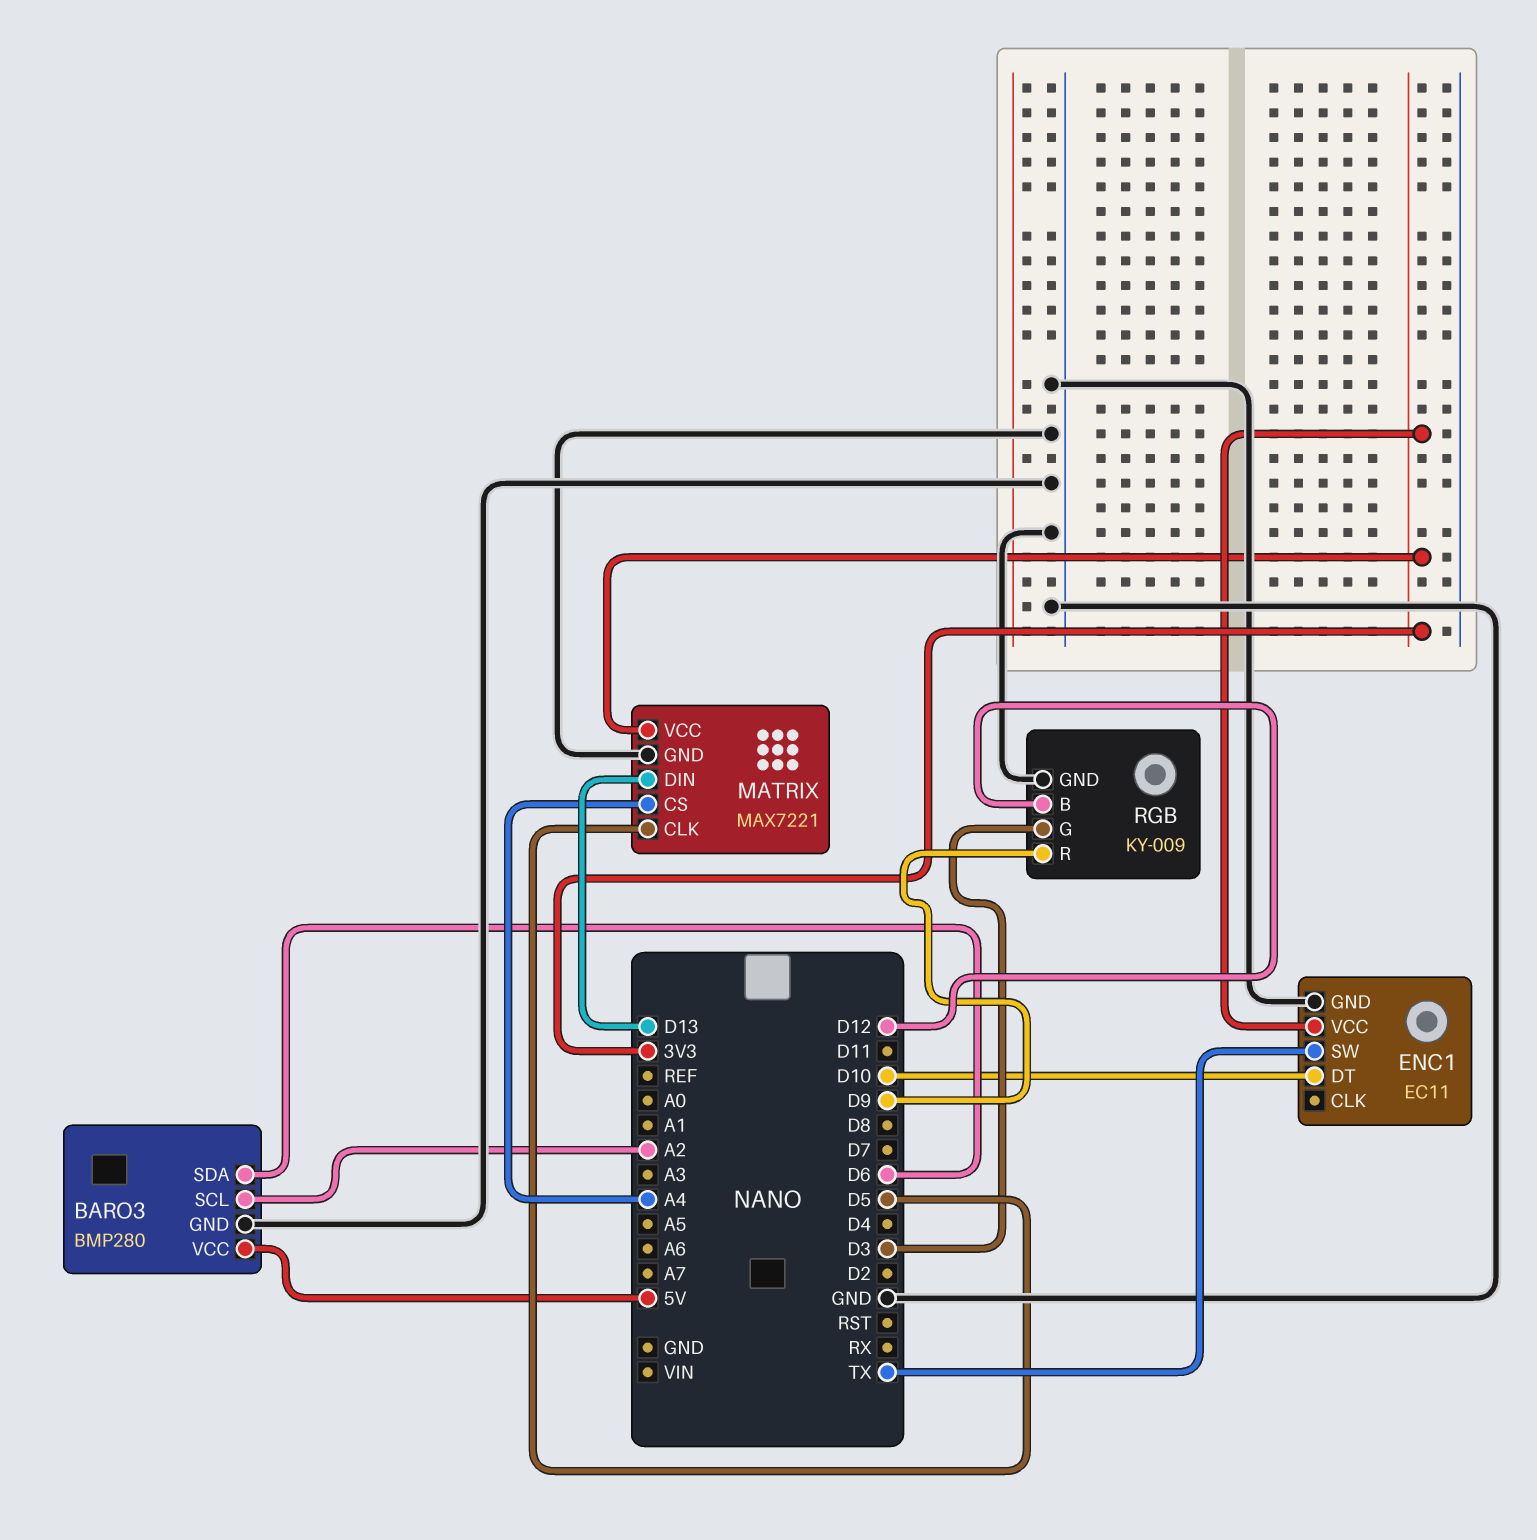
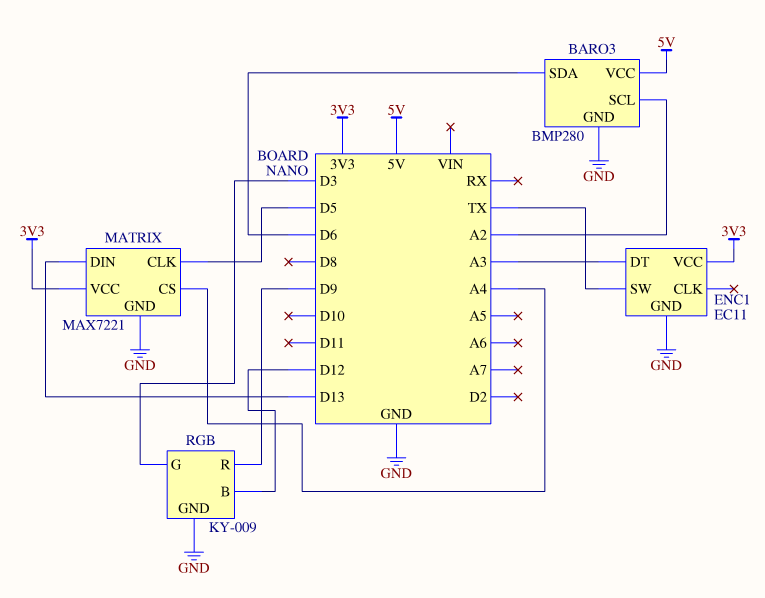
ENC1 pin DT: D10 -> A3

